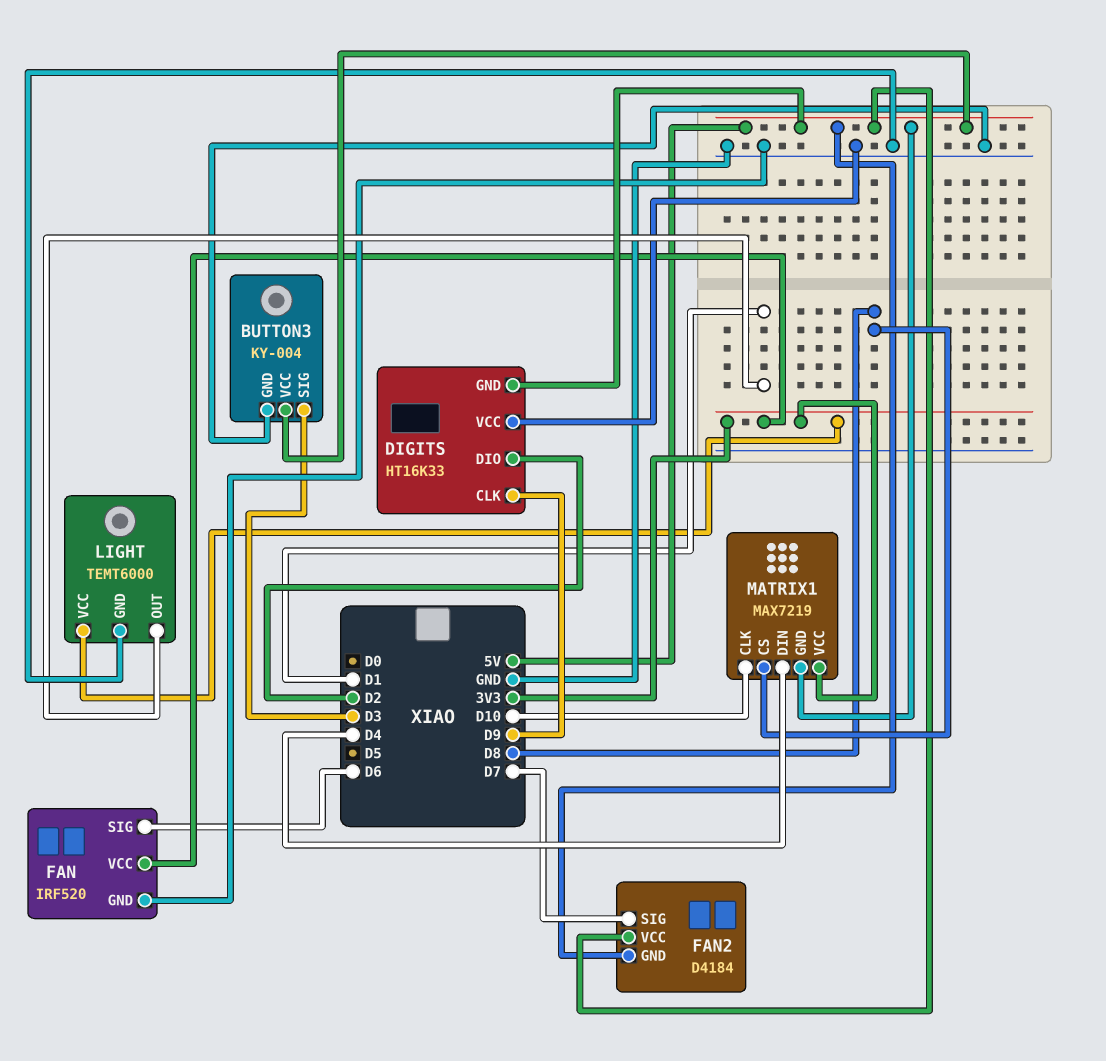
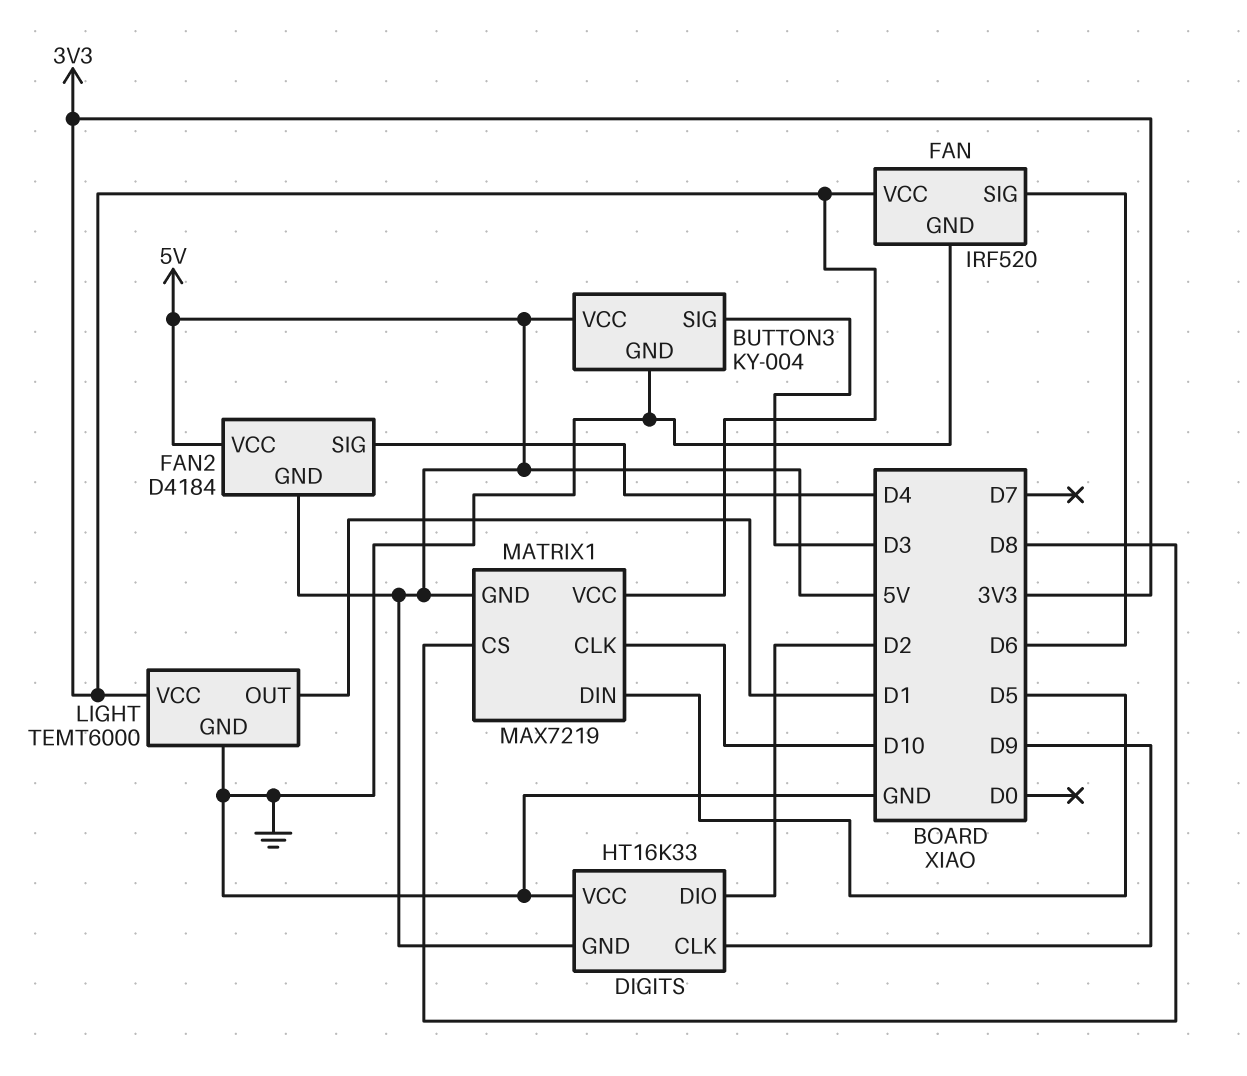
FAN2 pin SIG: D7 -> D4
MATRIX1 pin DIN: D4 -> D5

